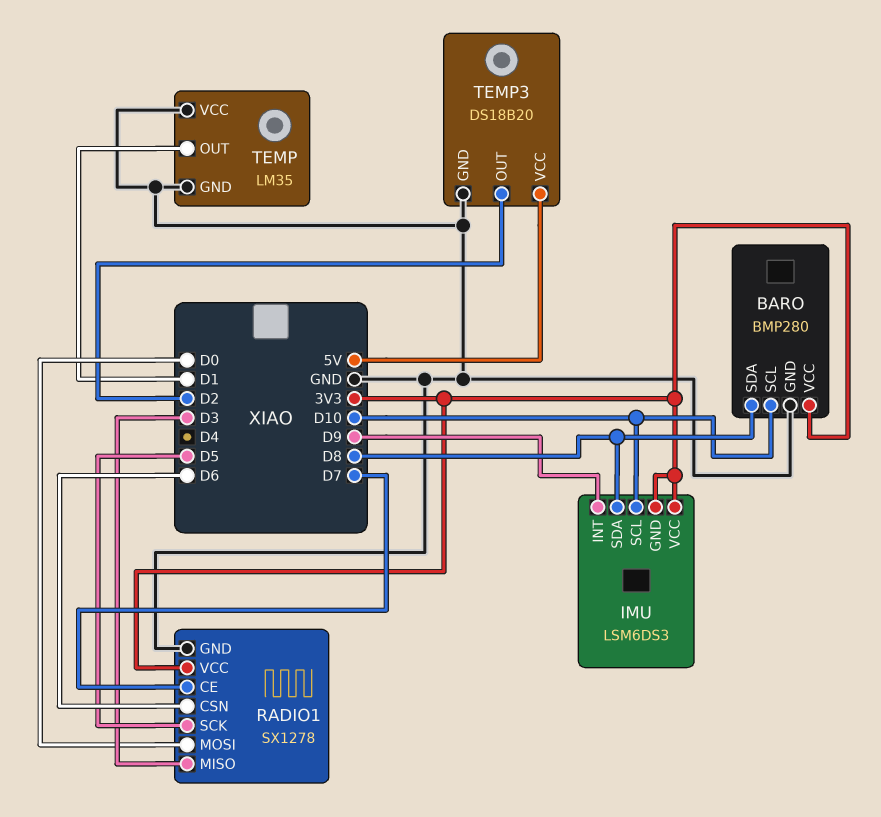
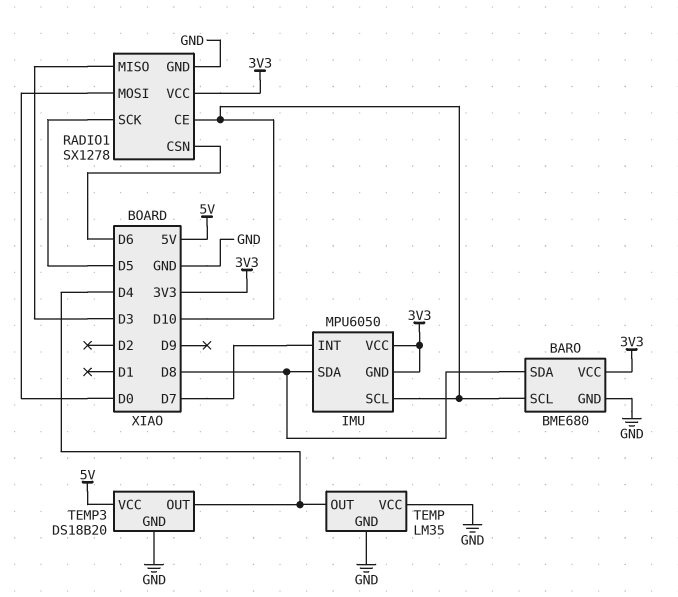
BARO: BMP280 -> BME680
IMU: LSM6DS3 -> MPU6050
IMU pin INT: D9 -> D7
RADIO1 pin CE: D7 -> D10
TEMP pin OUT: D1 -> D4
TEMP3 pin OUT: D2 -> D4

